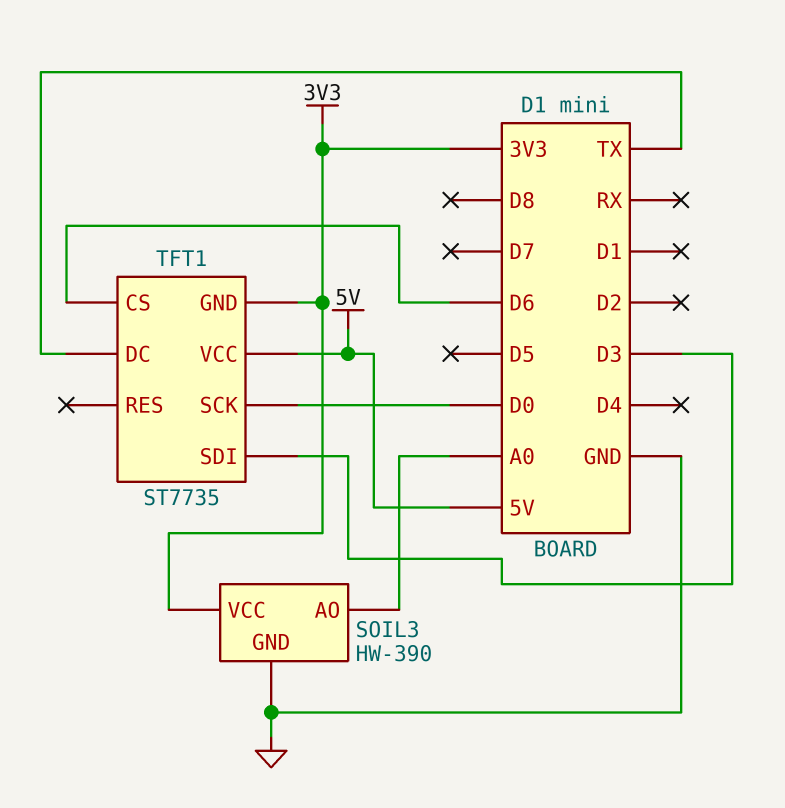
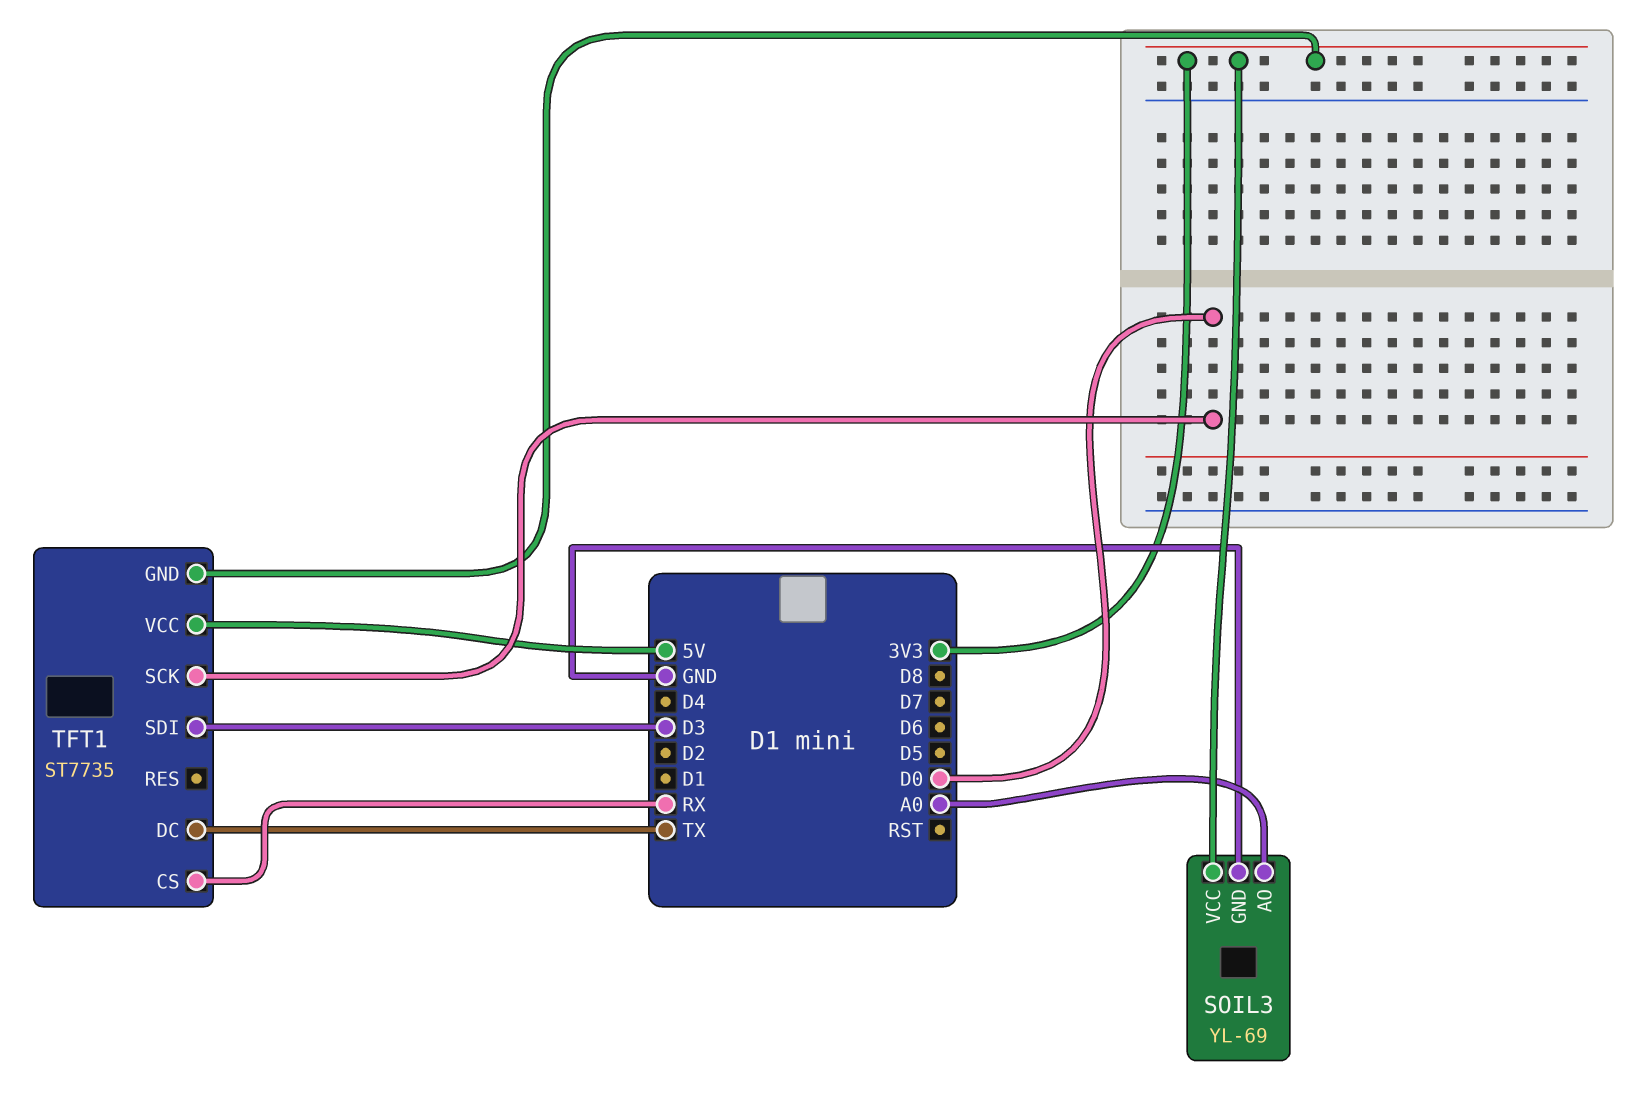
SOIL3: HW-390 -> YL-69
TFT1 pin CS: D6 -> RX

